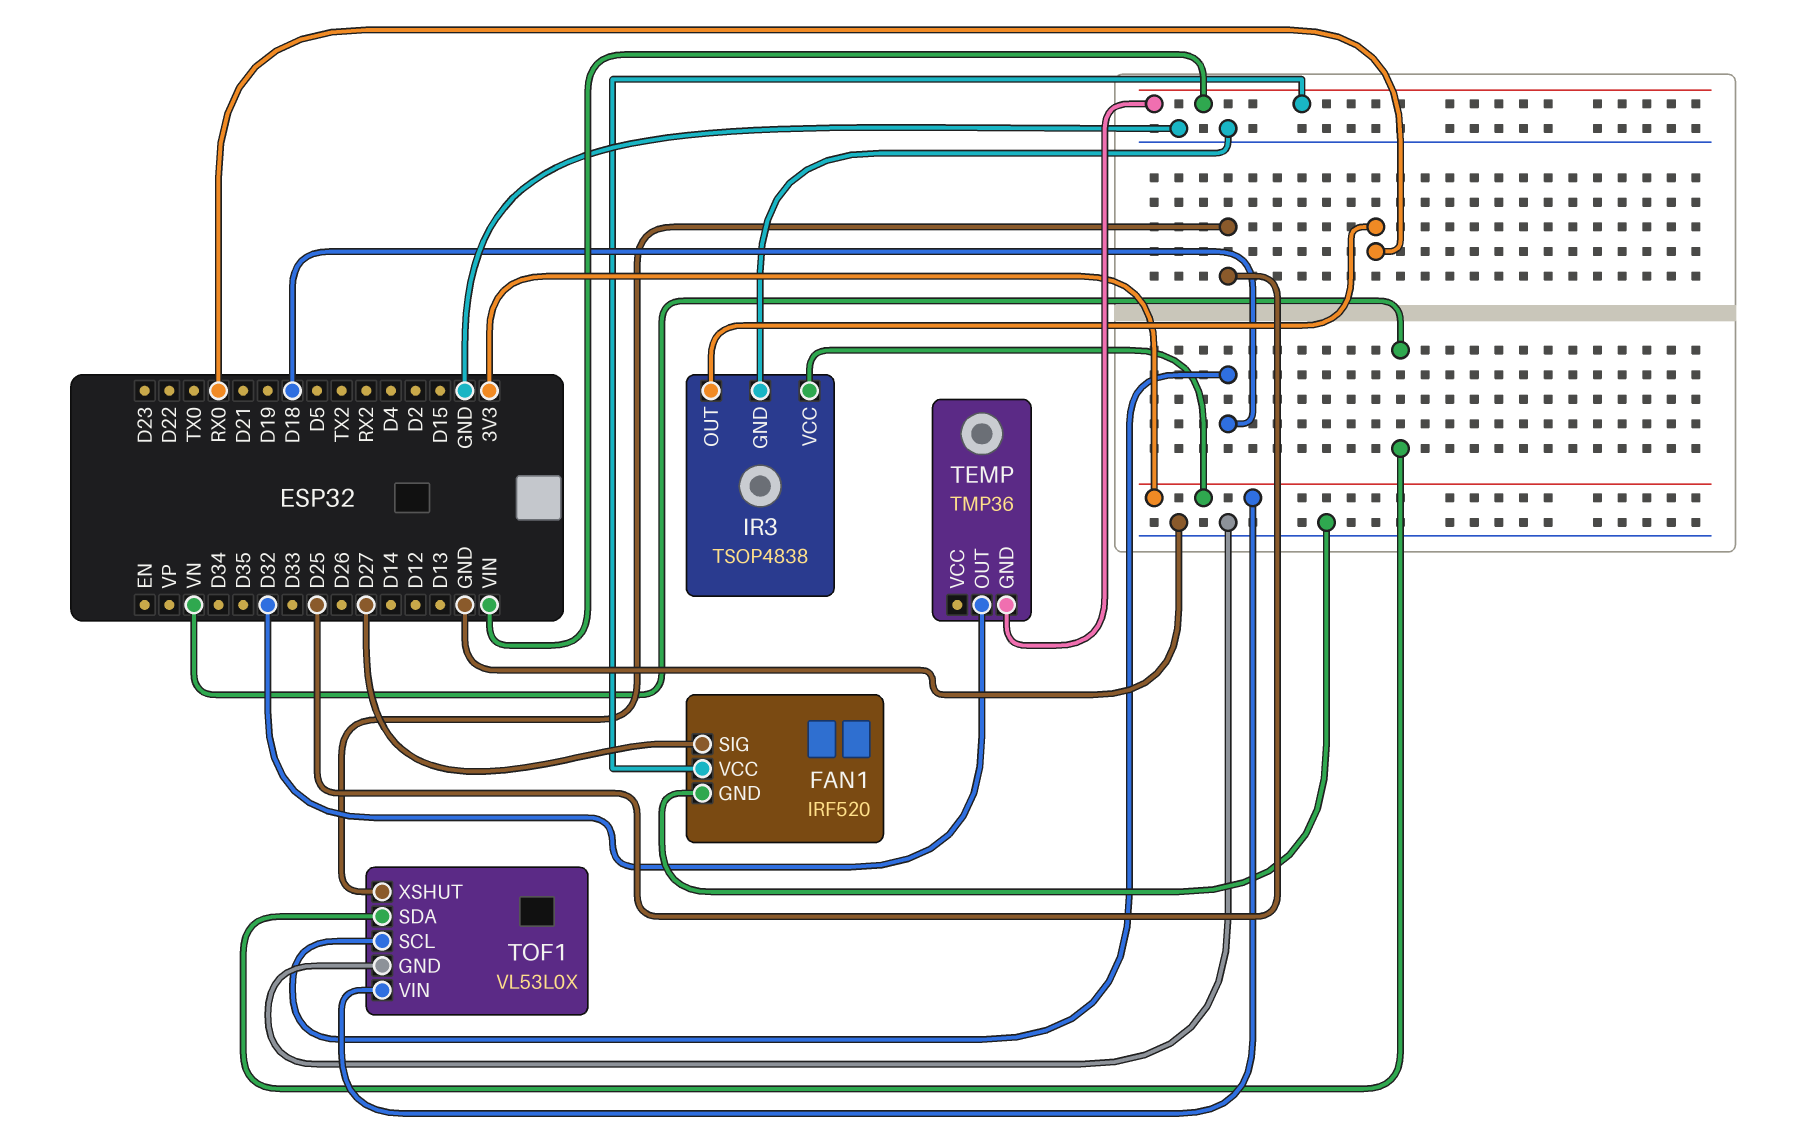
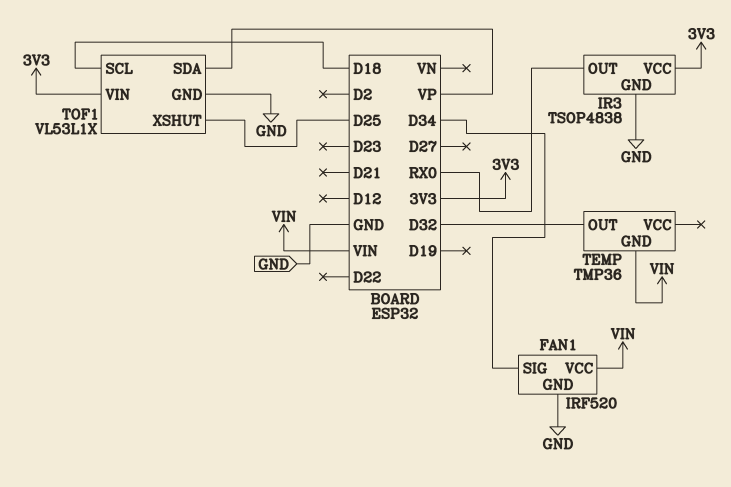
FAN1 pin SIG: D27 -> D34
TOF1: VL53L0X -> VL53L1X
TOF1 pin SDA: VN -> VP

